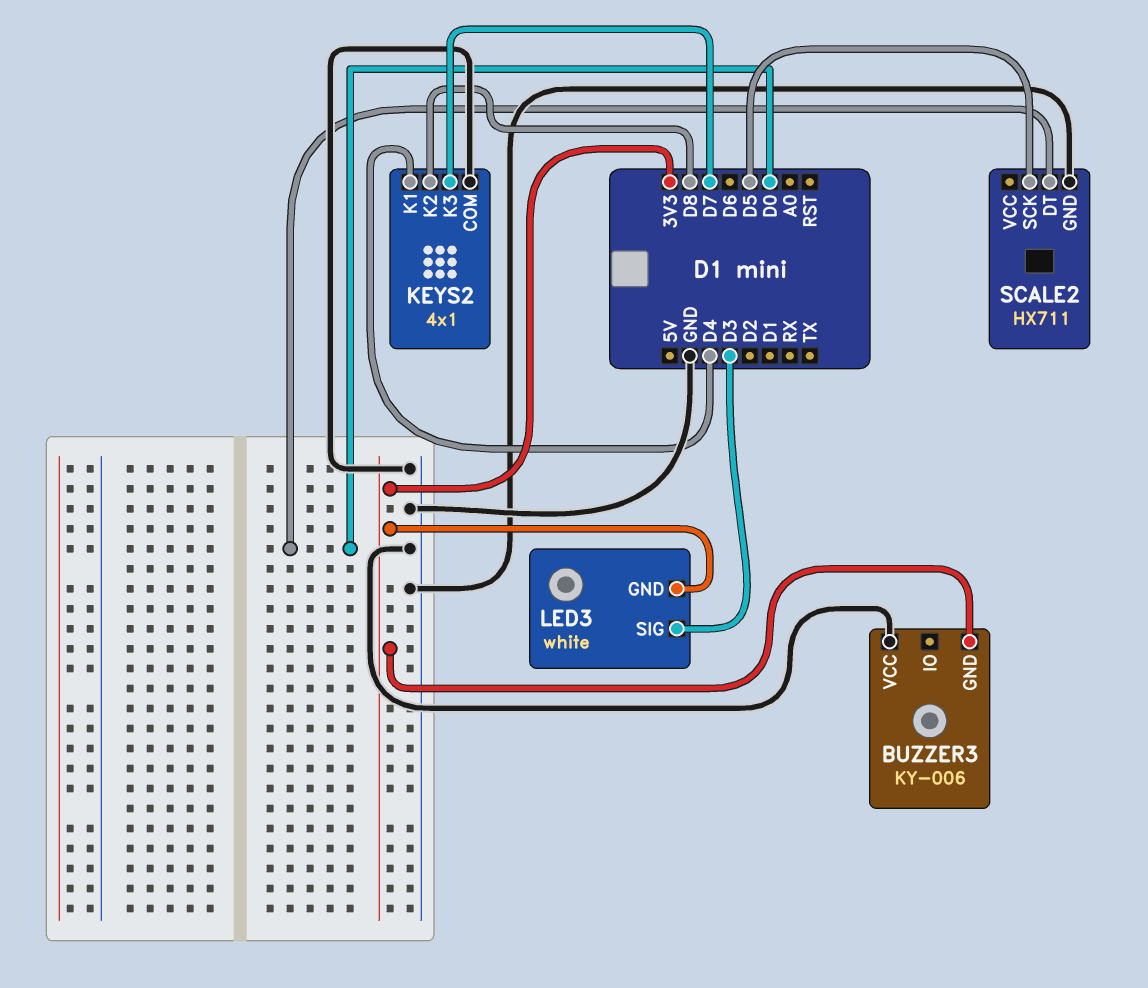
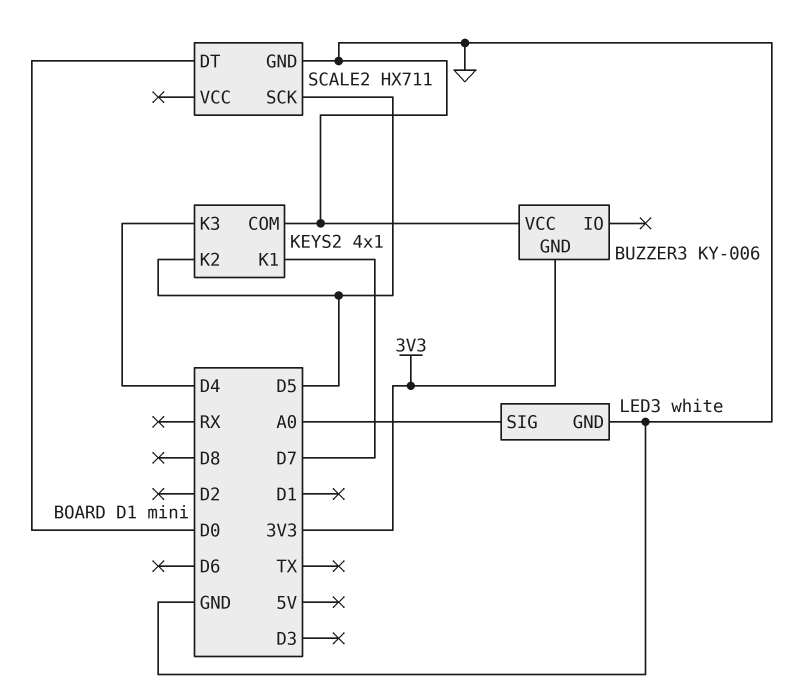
KEYS2 pin K1: D4 -> D7
KEYS2 pin K2: D8 -> D5
KEYS2 pin K3: D7 -> D4
LED3 pin GND: 3V3 -> GND
LED3 pin SIG: D3 -> A0

